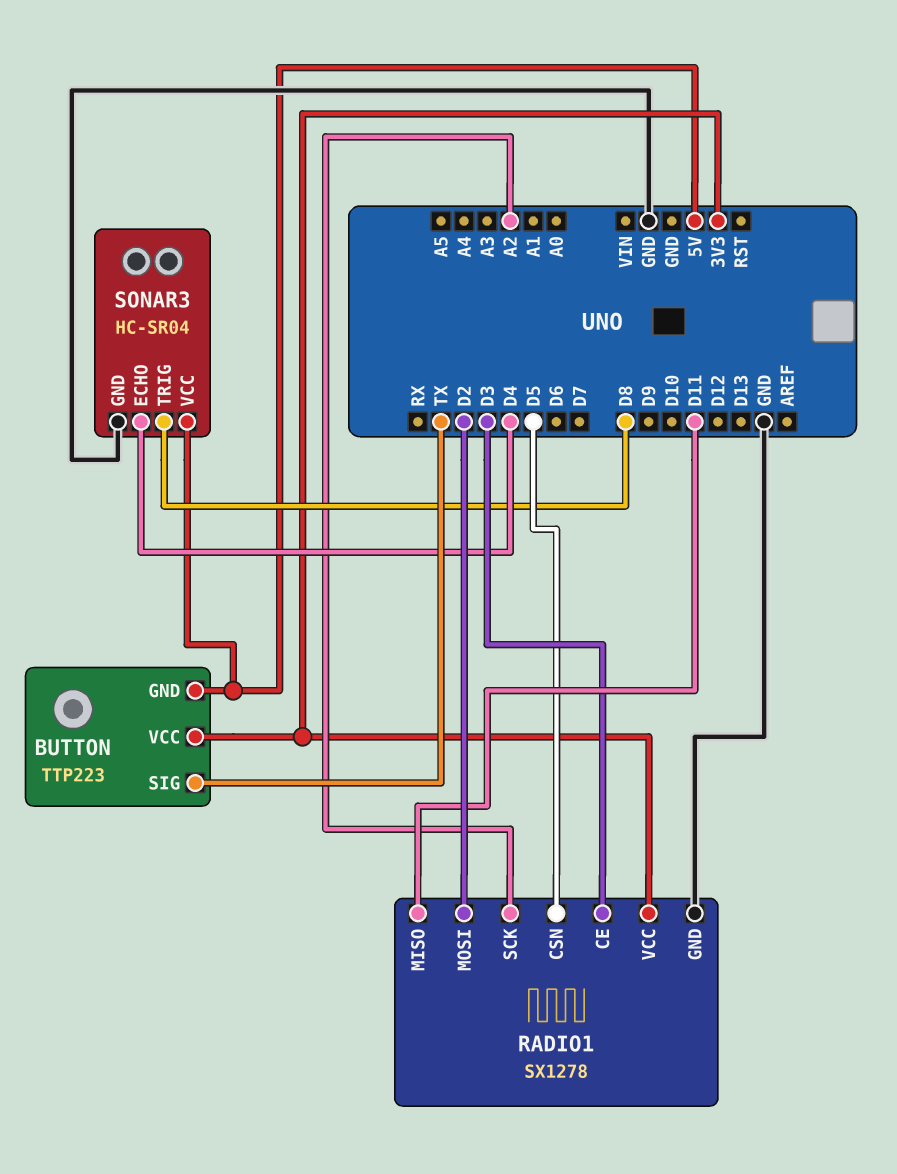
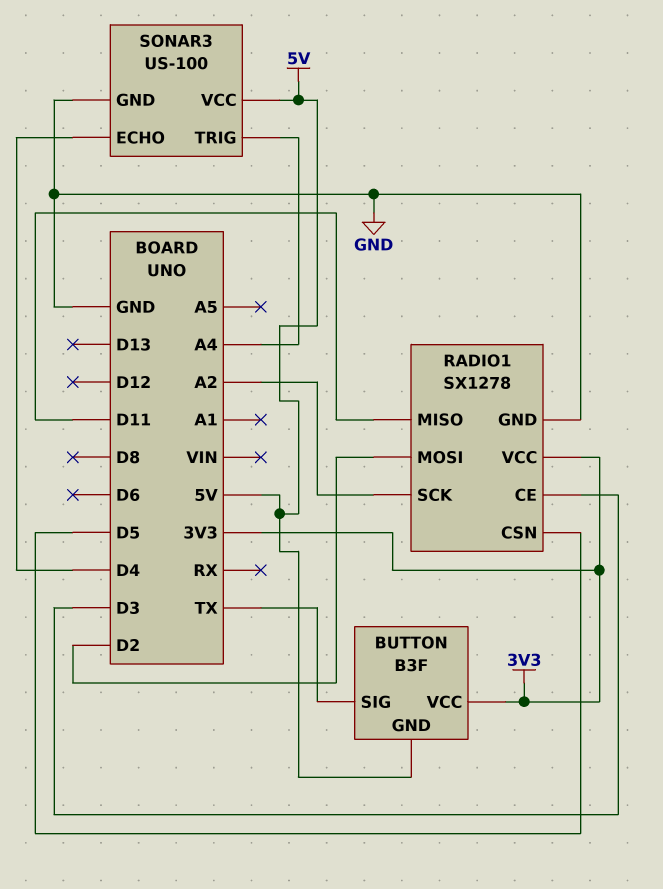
BUTTON: TTP223 -> B3F
SONAR3: HC-SR04 -> US-100
SONAR3 pin TRIG: D8 -> A4

